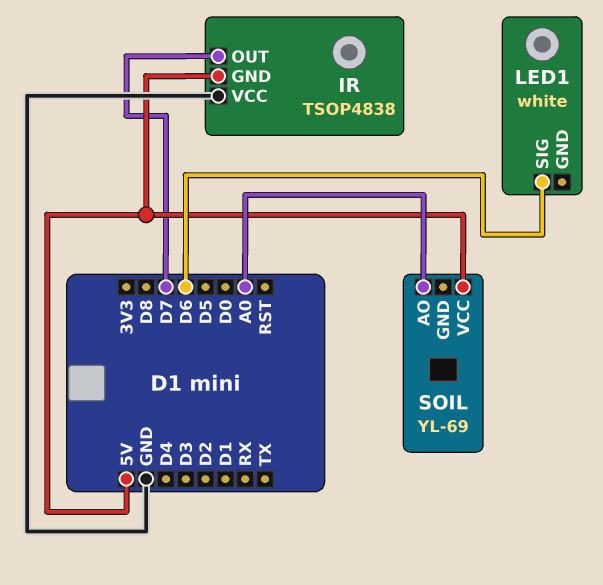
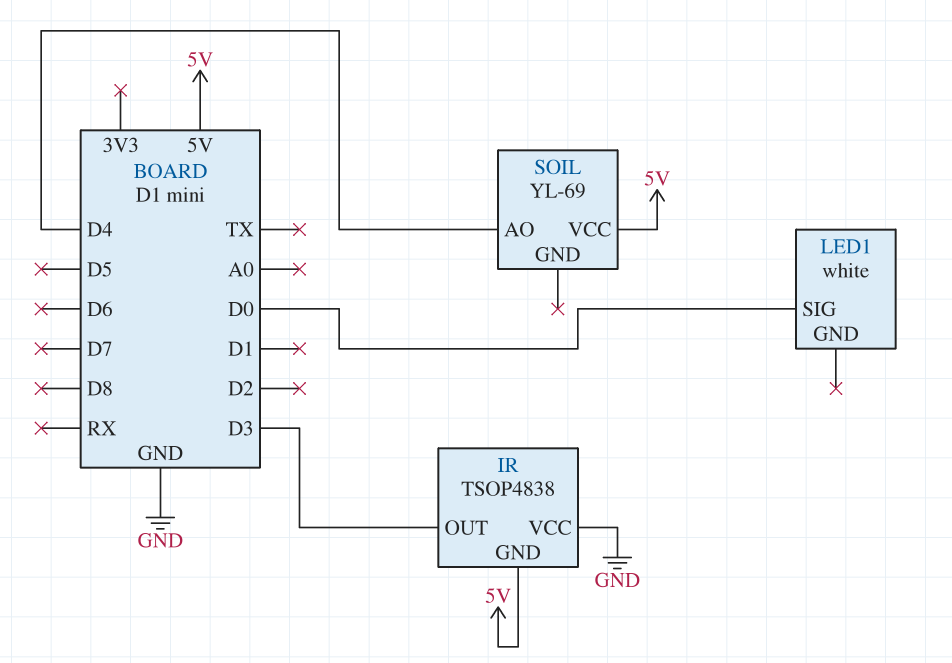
IR pin OUT: D7 -> D3
LED1 pin SIG: D6 -> D0
SOIL pin AO: A0 -> D4

